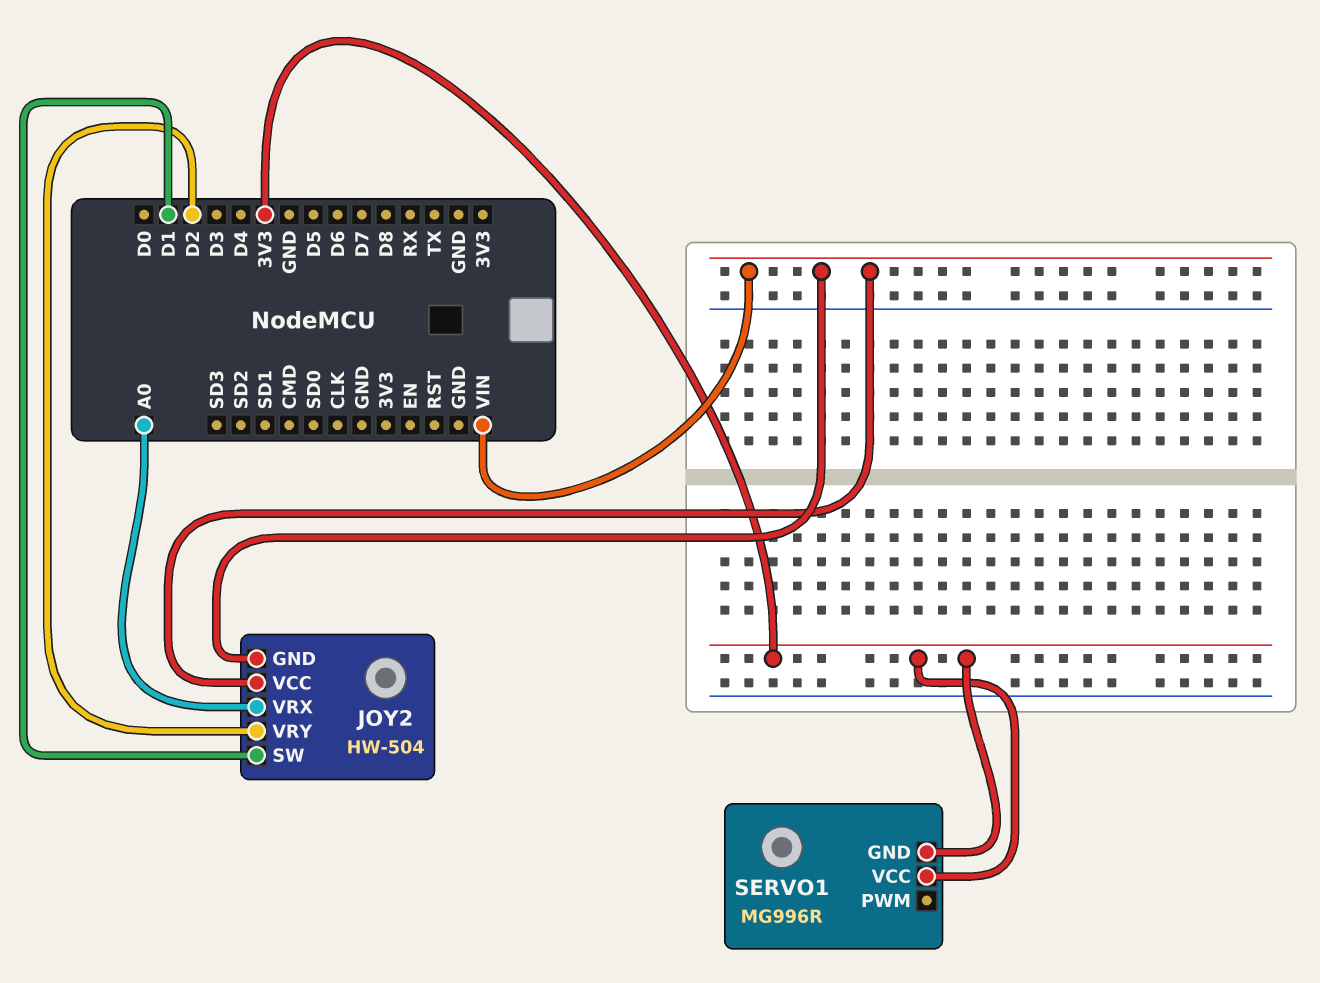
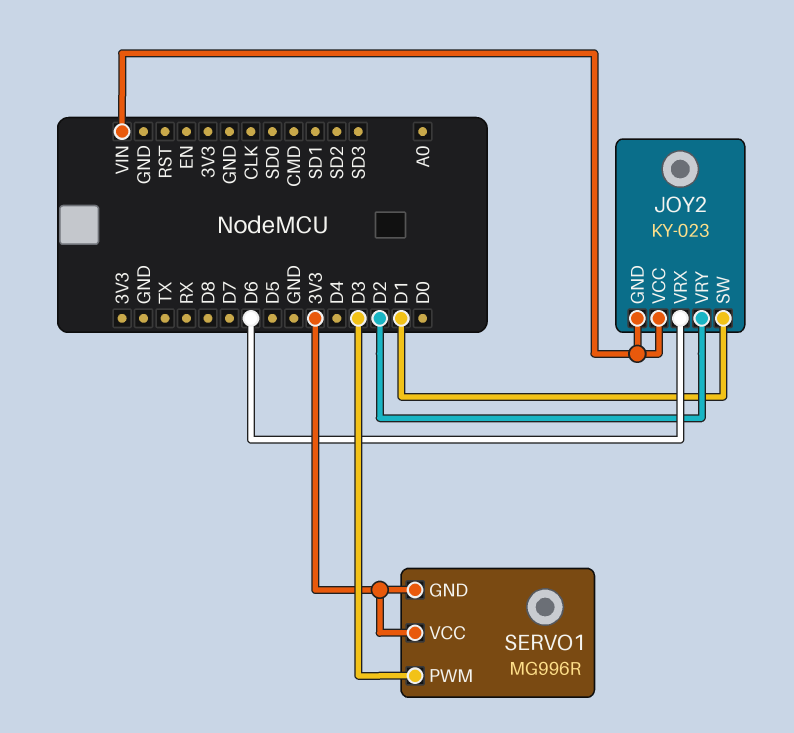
JOY2: HW-504 -> KY-023
JOY2 pin VRX: A0 -> D6
SERVO1 pin PWM: none -> D3

